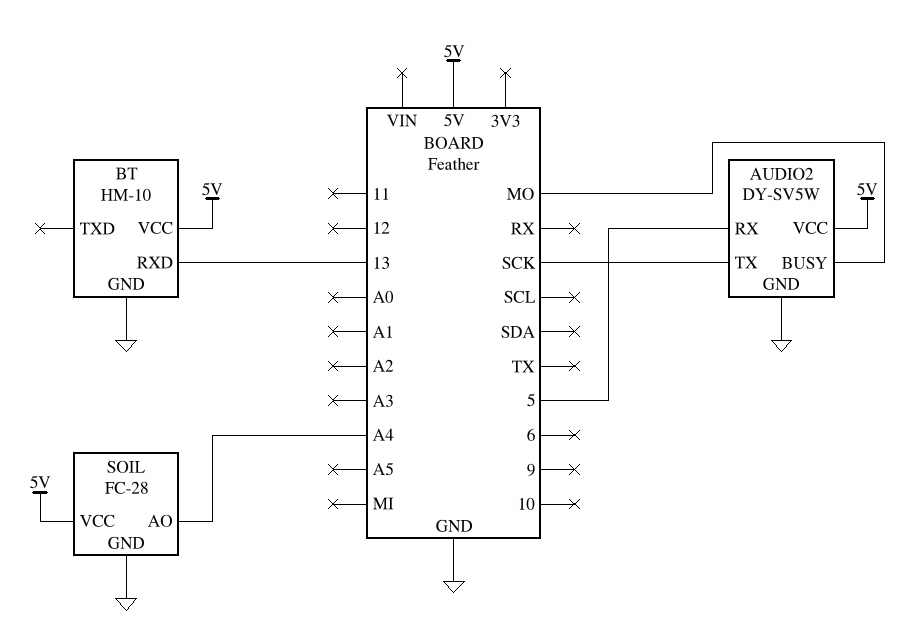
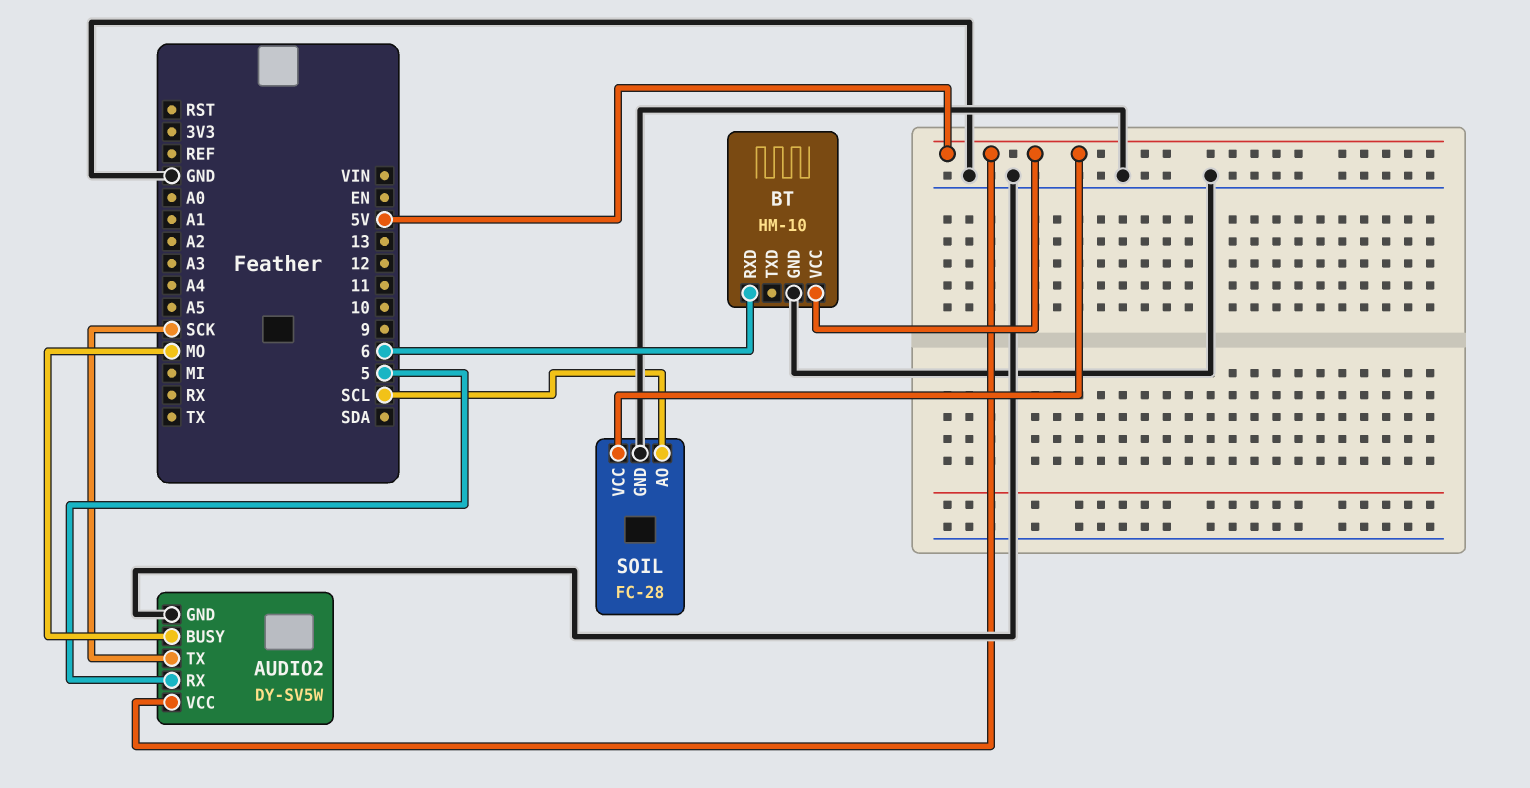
BT pin RXD: 13 -> 6
SOIL pin AO: A4 -> SCL

